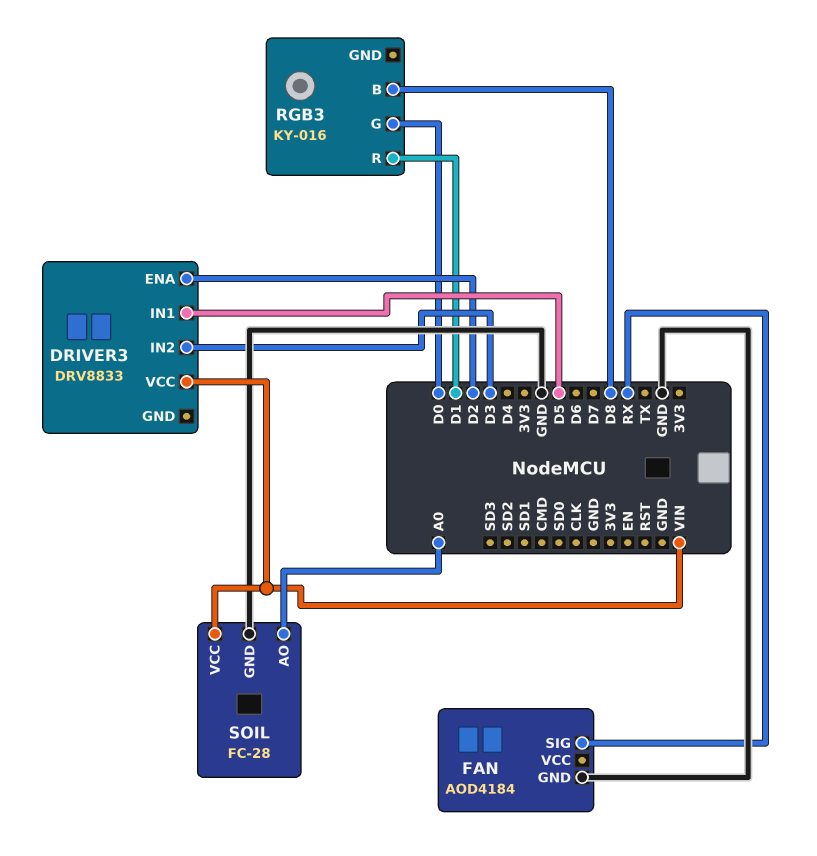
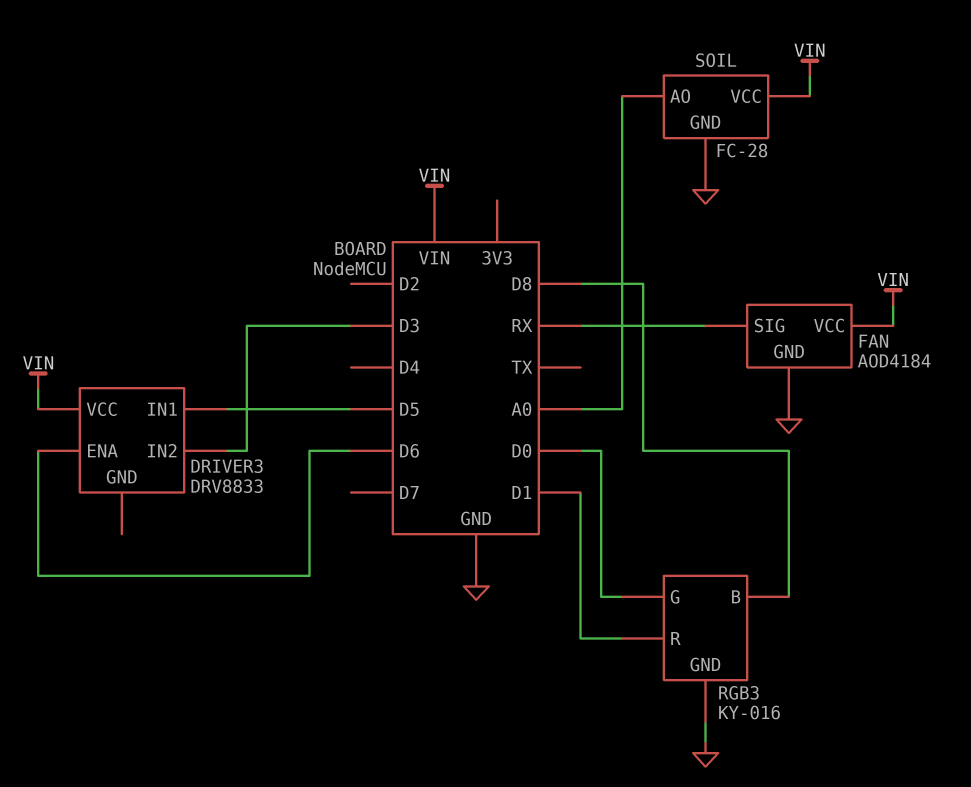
DRIVER3 pin ENA: D2 -> D6
FAN pin VCC: none -> VIN
RGB3 pin GND: none -> GND

